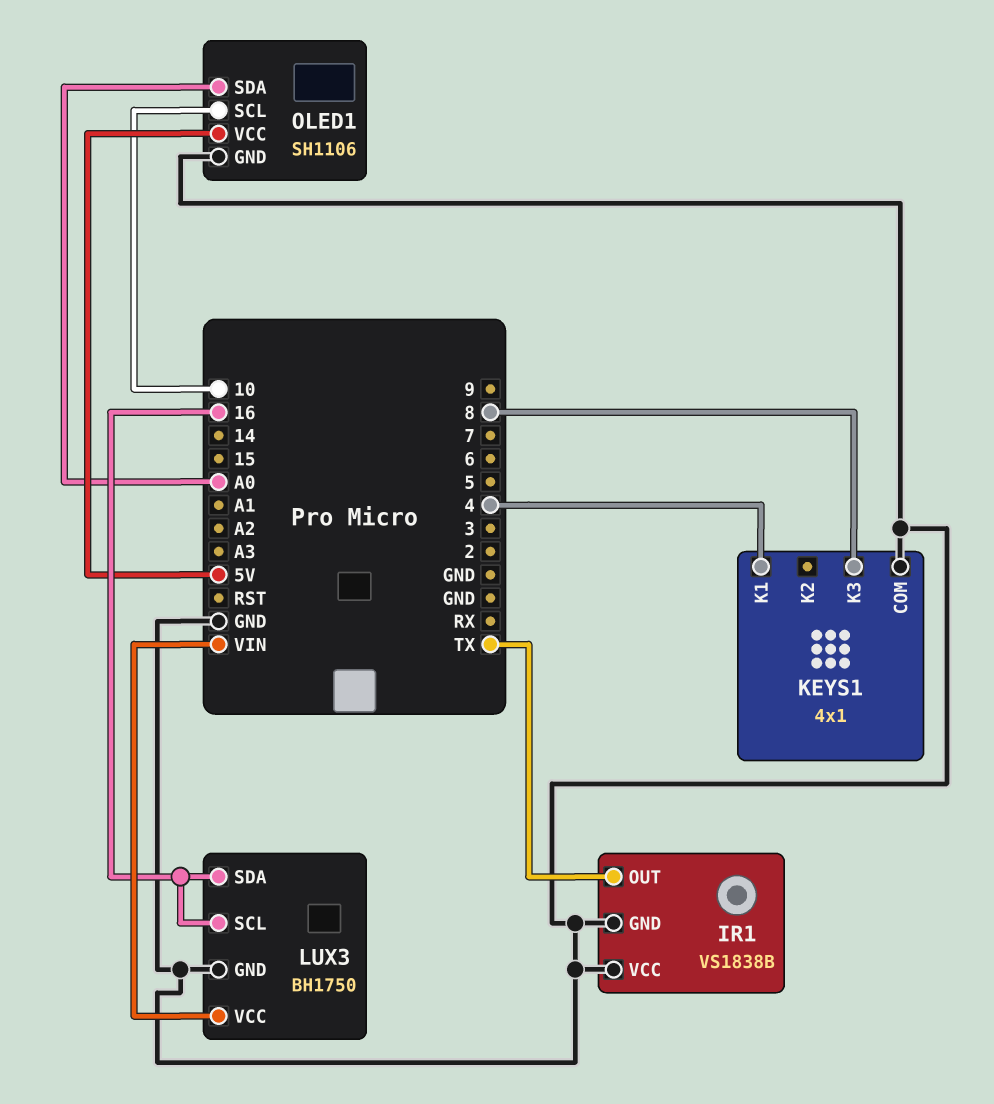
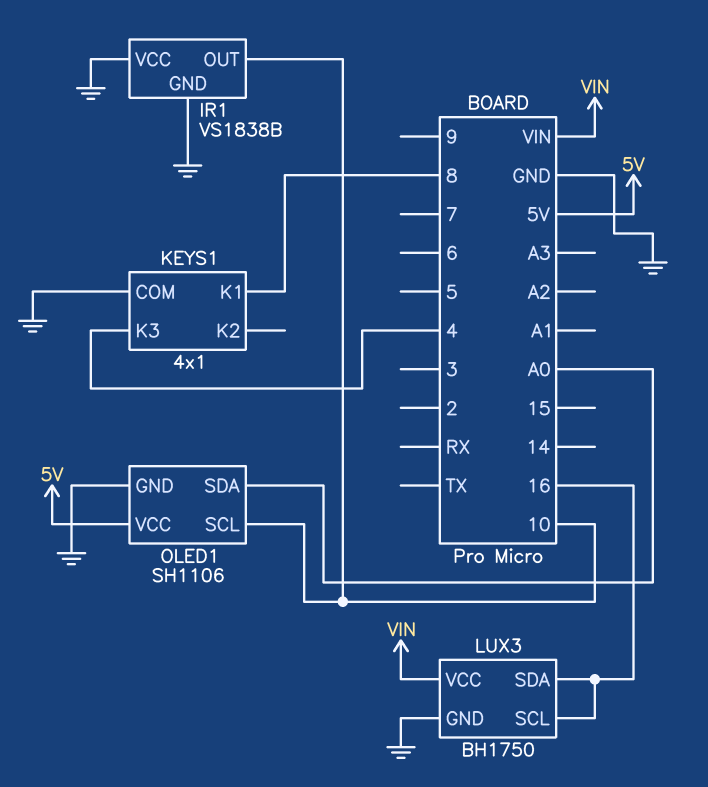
IR1 pin OUT: TX -> 10
KEYS1 pin K1: 4 -> 8
KEYS1 pin K3: 8 -> 4

